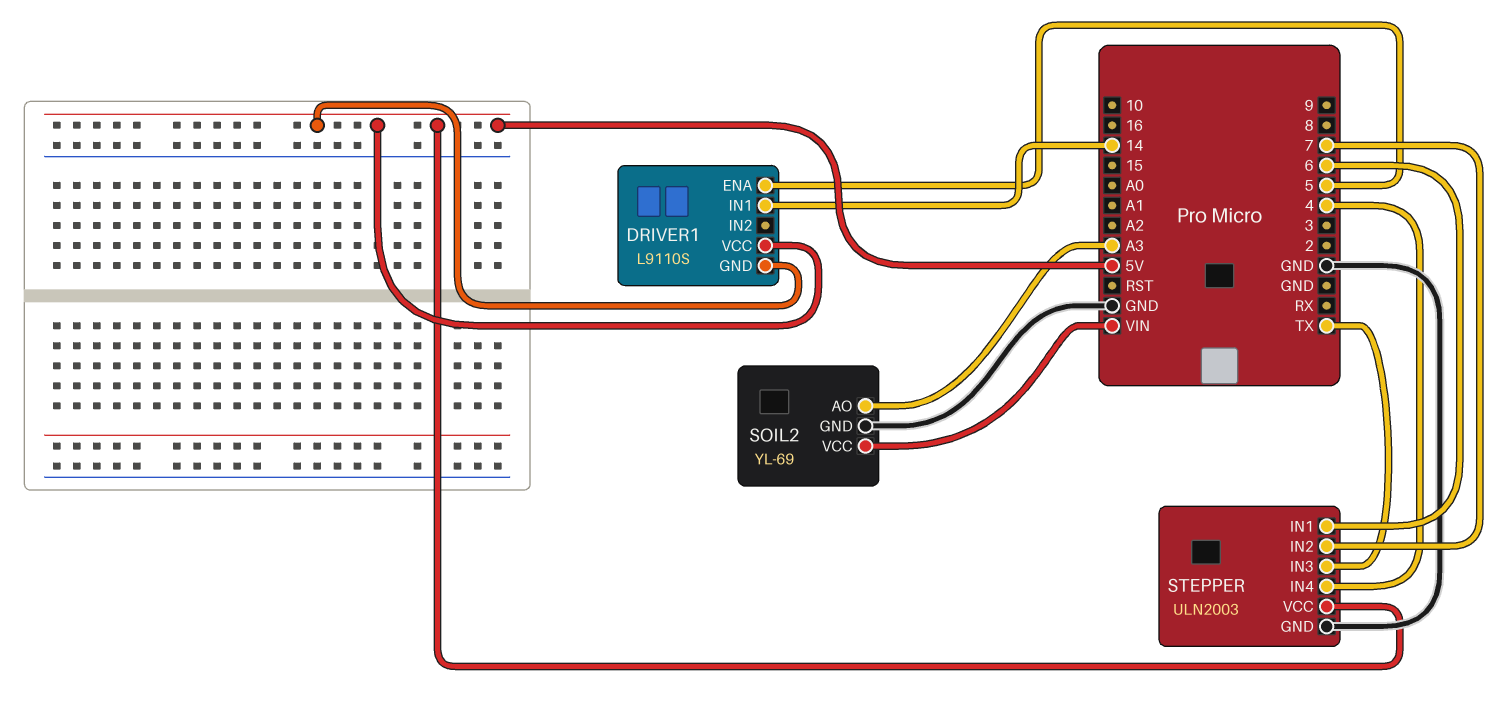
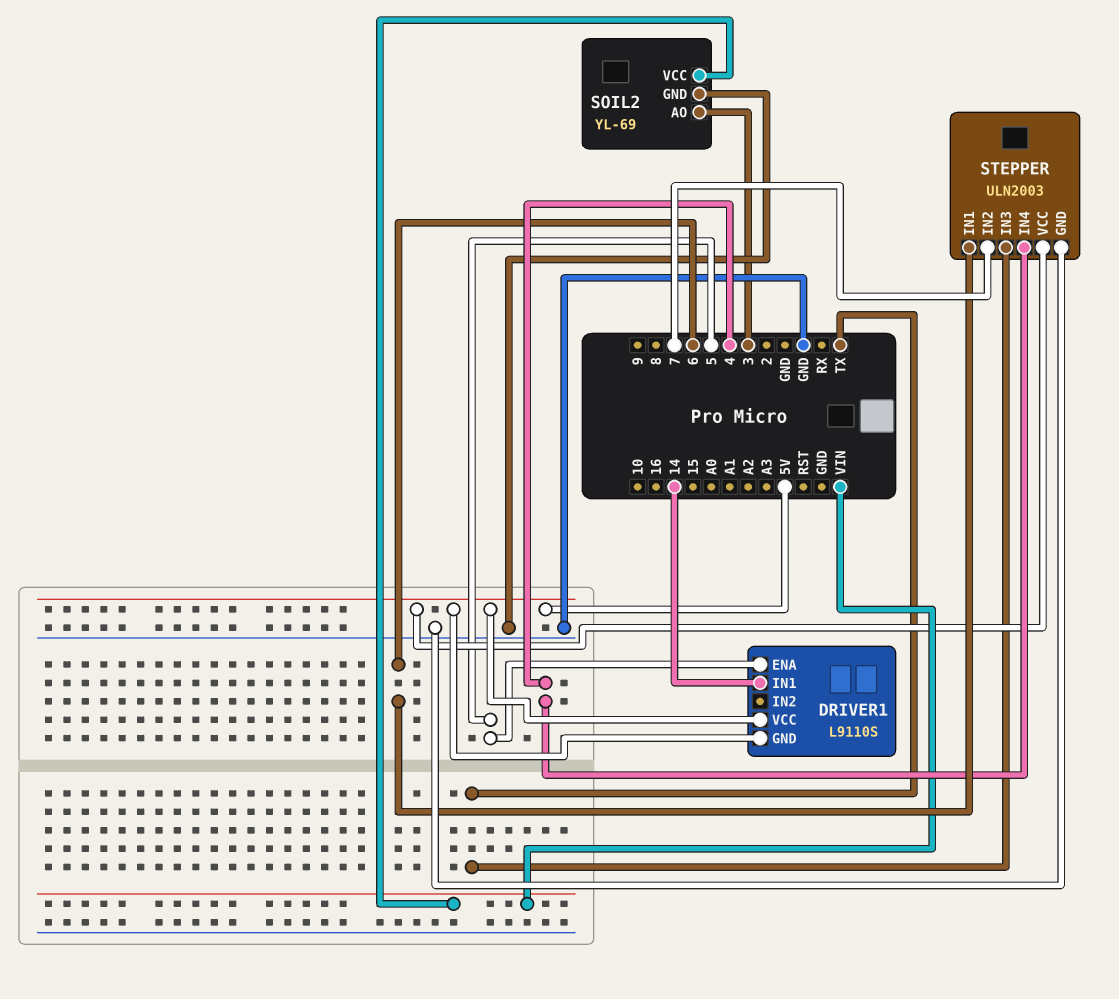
SOIL2 pin AO: A3 -> 3

